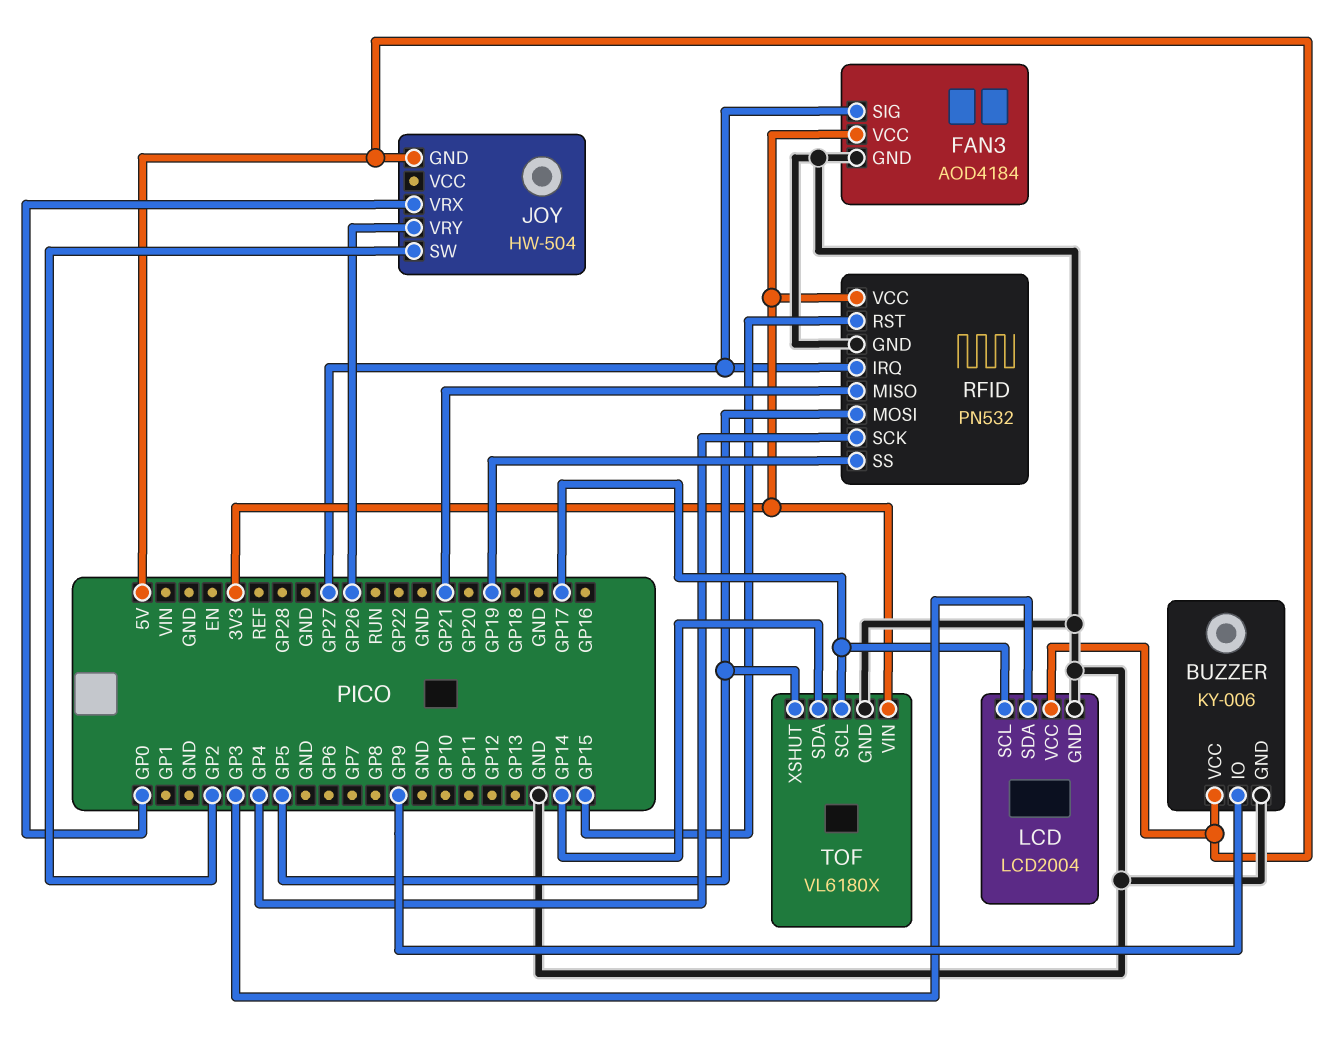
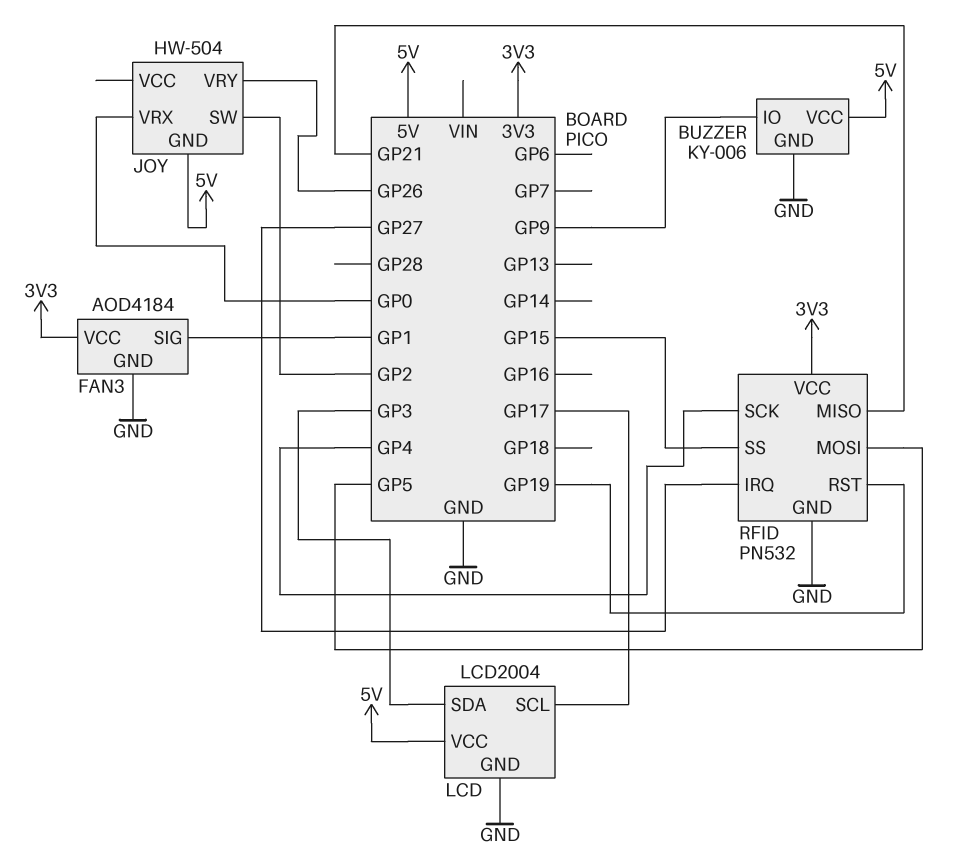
FAN3 pin SIG: GP27 -> GP1
RFID pin RST: GP15 -> GP19
RFID pin SS: GP19 -> GP15
TOF: VL6180X -> none
TOF pin GND: GND -> none
TOF pin SCL: GP17 -> none
TOF pin SDA: GP14 -> none
TOF pin VIN: 3V3 -> none
TOF pin XSHUT: GP5 -> none

